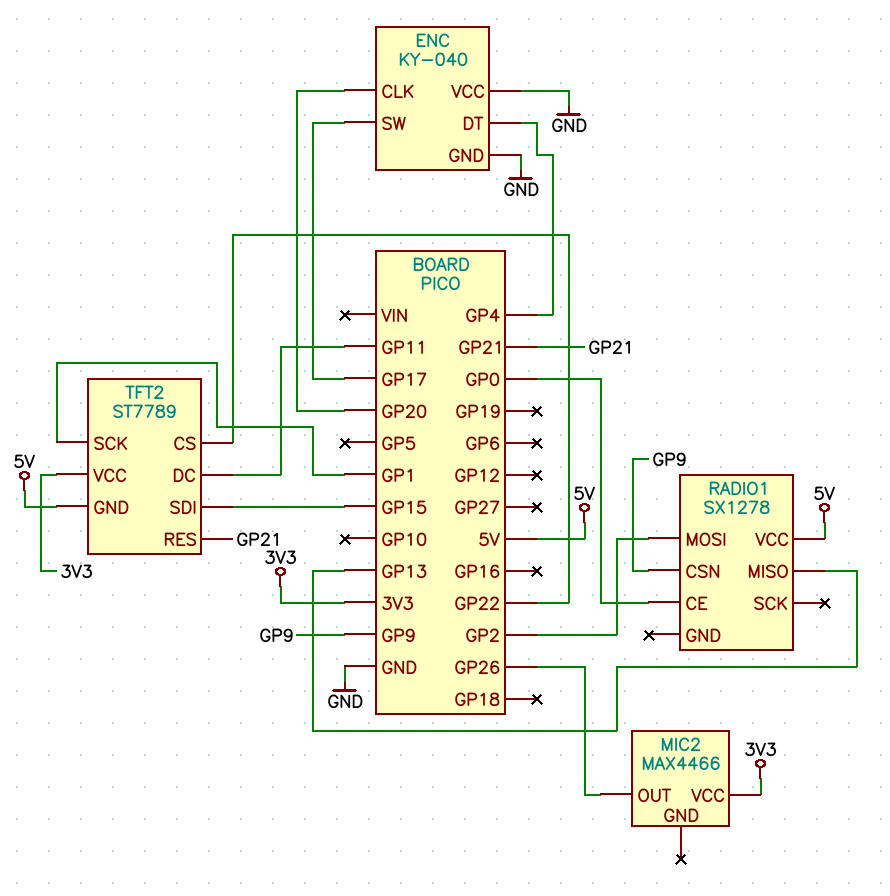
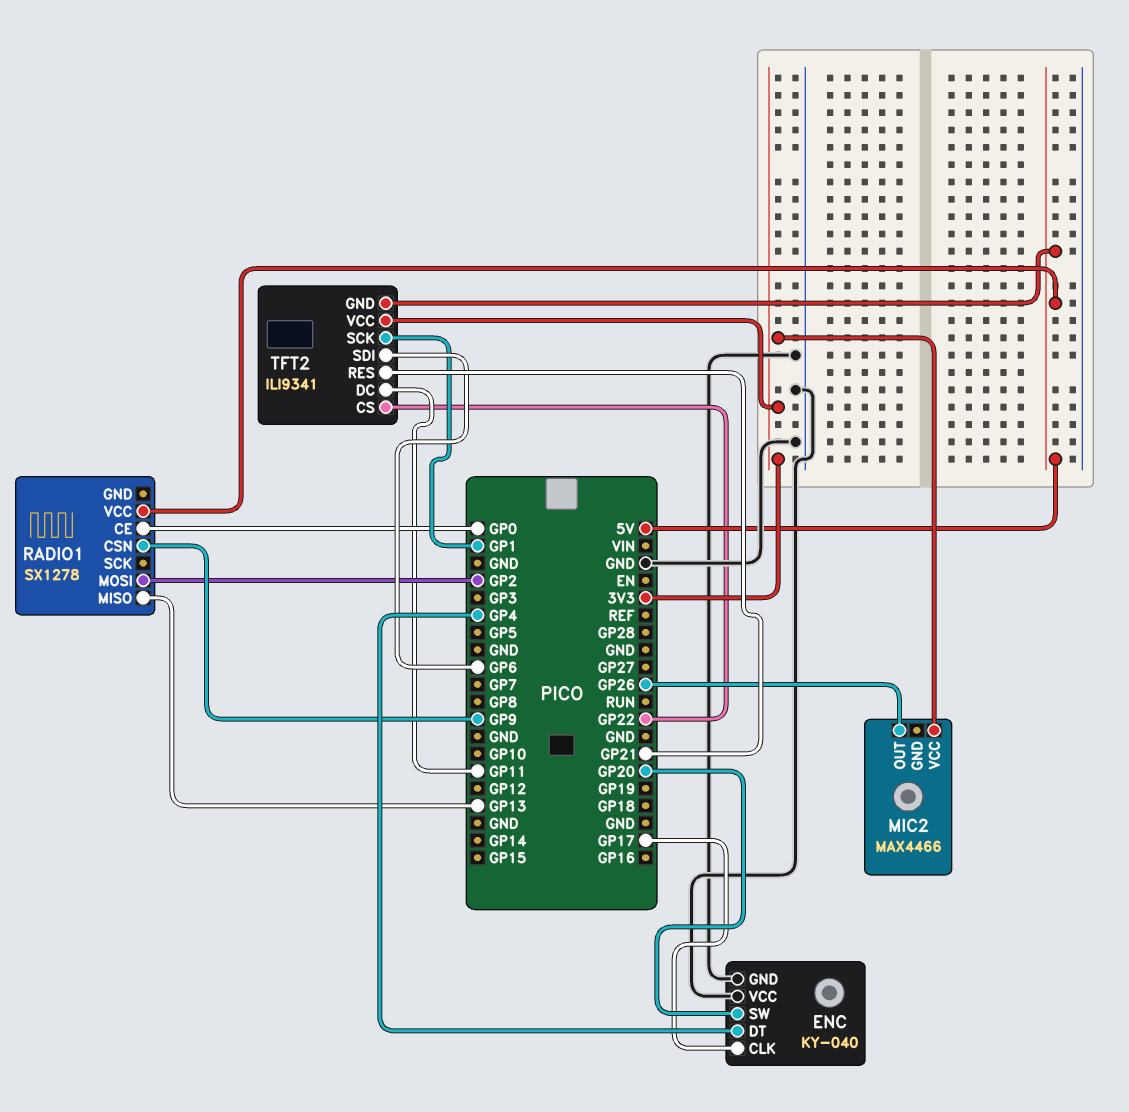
ENC pin CLK: GP20 -> GP17
ENC pin SW: GP17 -> GP20
TFT2: ST7789 -> ILI9341
TFT2 pin SDI: GP15 -> GP6

